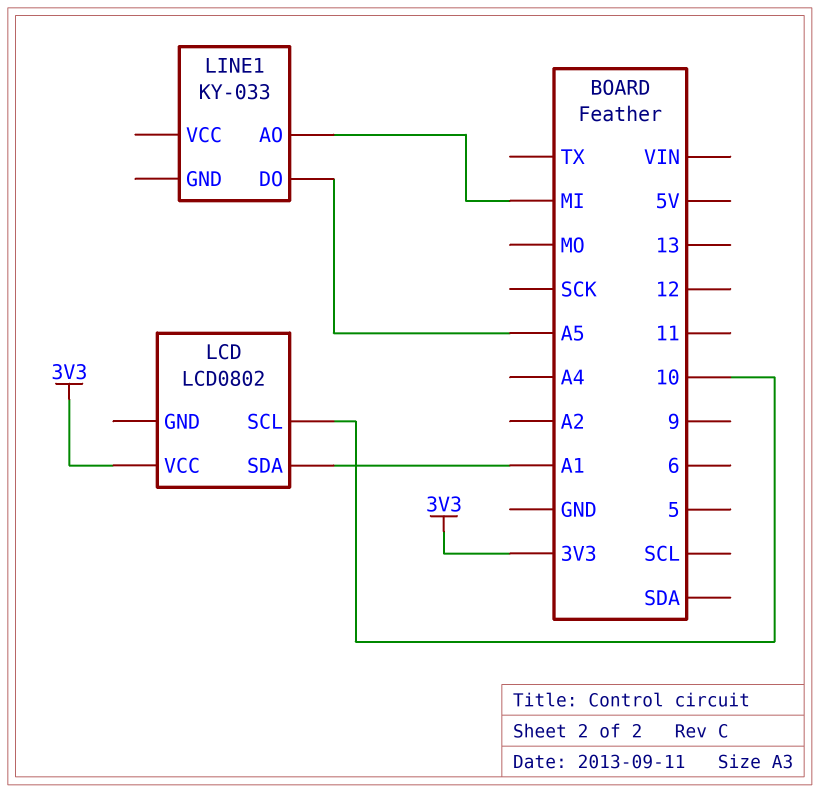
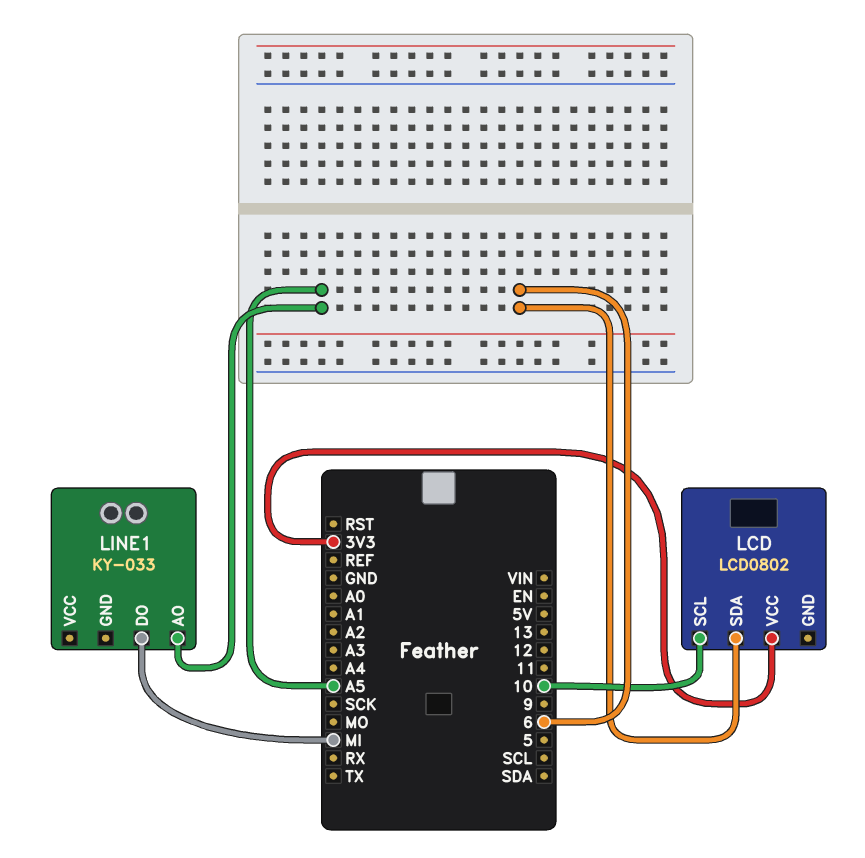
LCD pin SDA: A1 -> 6
LINE1 pin AO: MI -> A5
LINE1 pin DO: A5 -> MI

